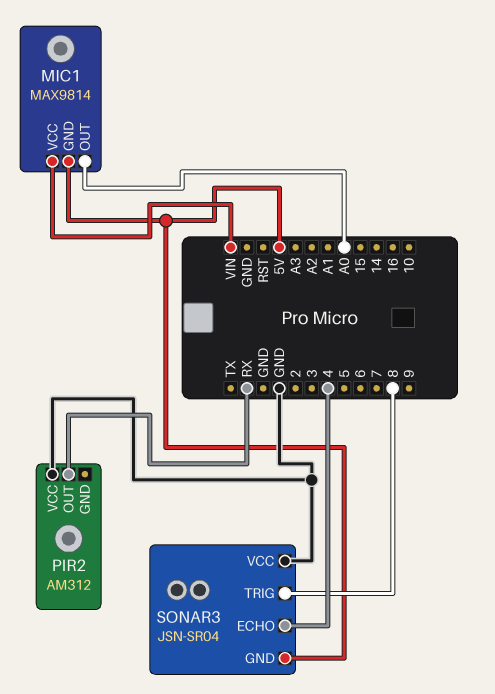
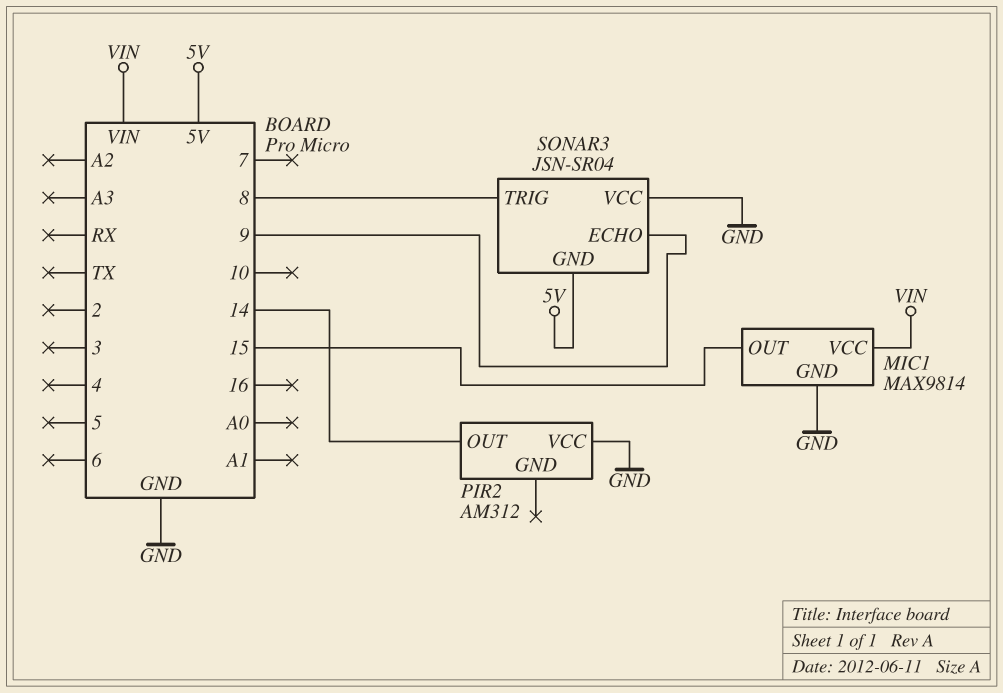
MIC1 pin GND: 5V -> GND
MIC1 pin OUT: A0 -> 15
PIR2 pin OUT: RX -> 14
SONAR3 pin ECHO: 4 -> 9

